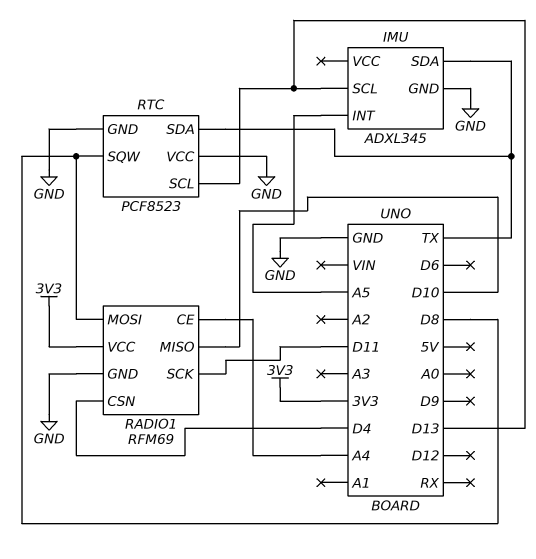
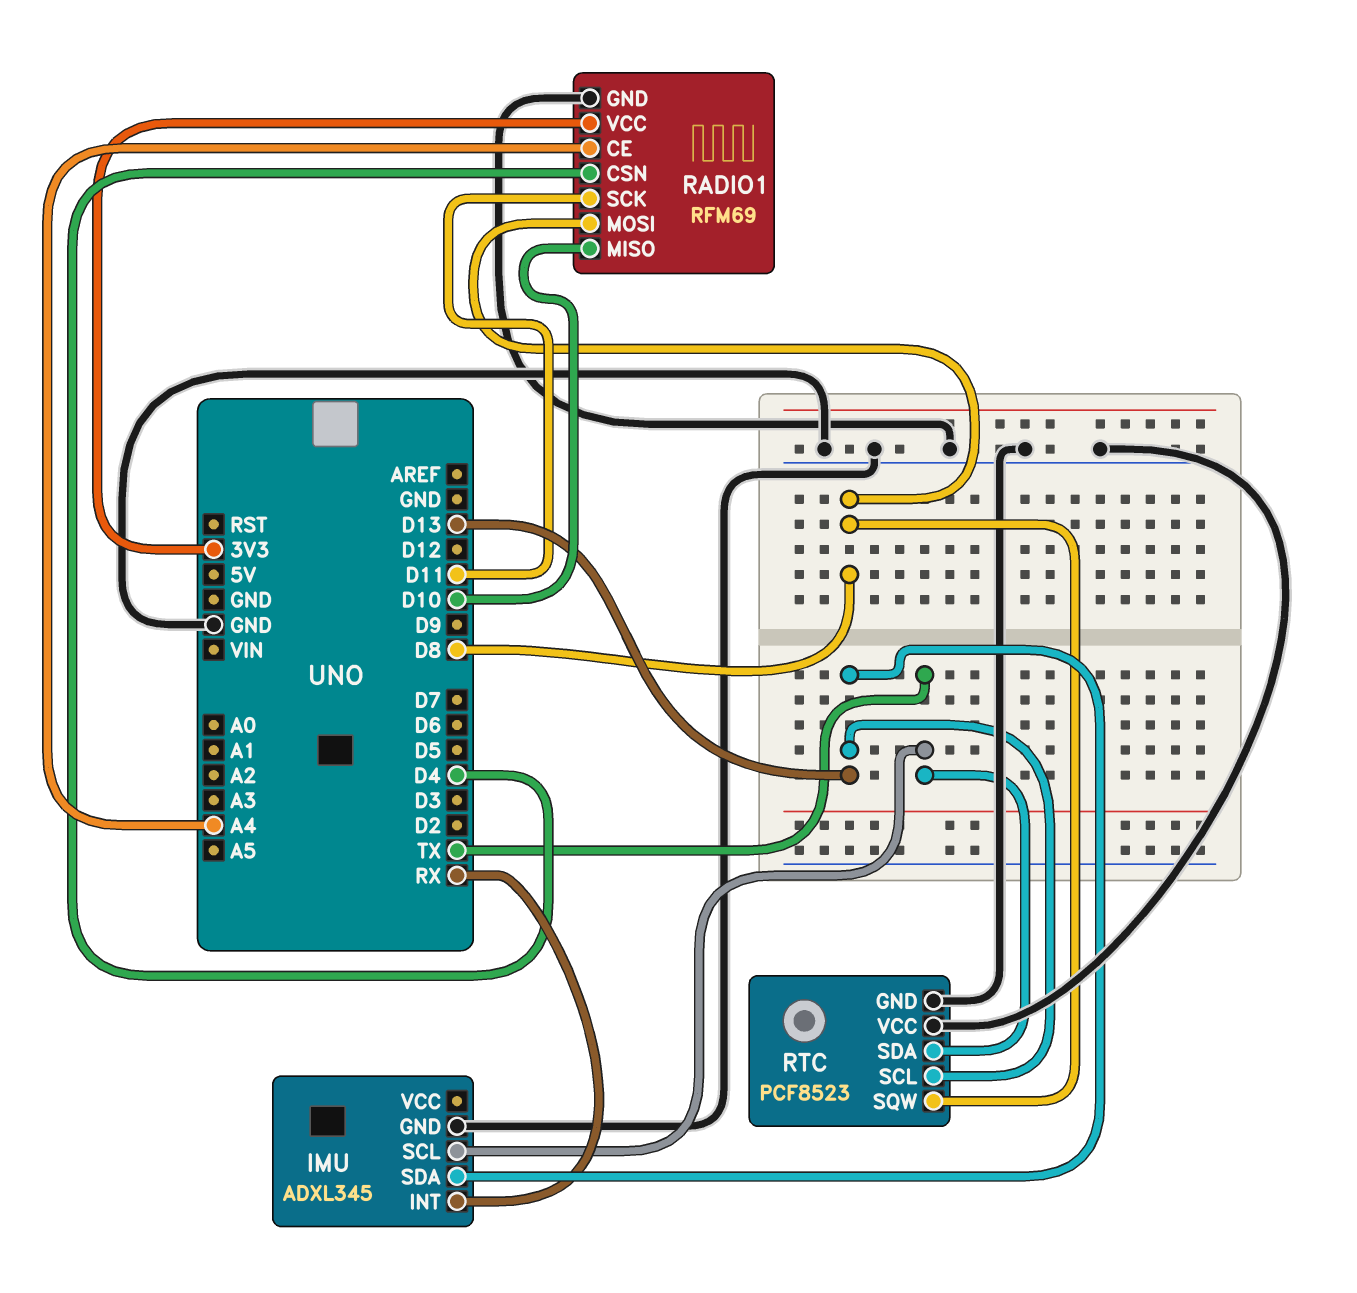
IMU pin INT: A5 -> RX
IMU pin SCL: D13 -> TX
IMU pin SDA: TX -> D13

